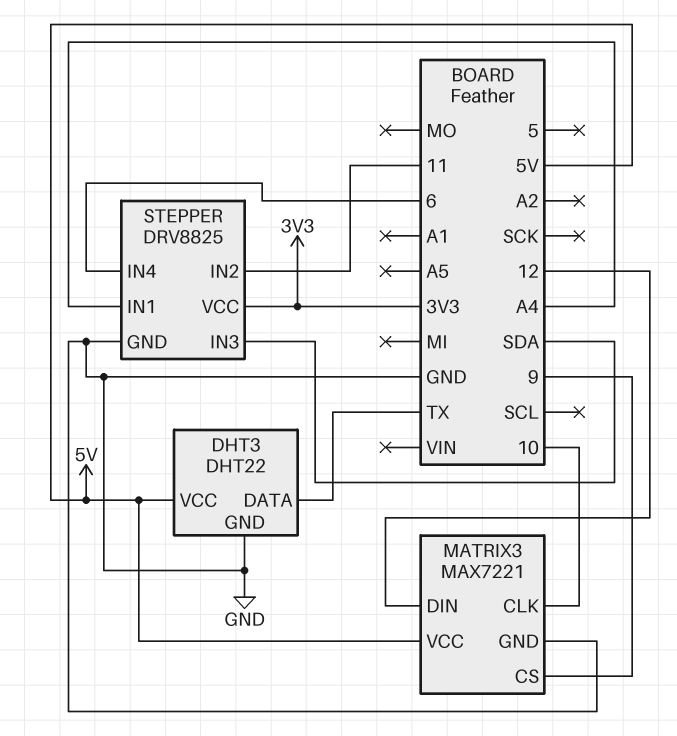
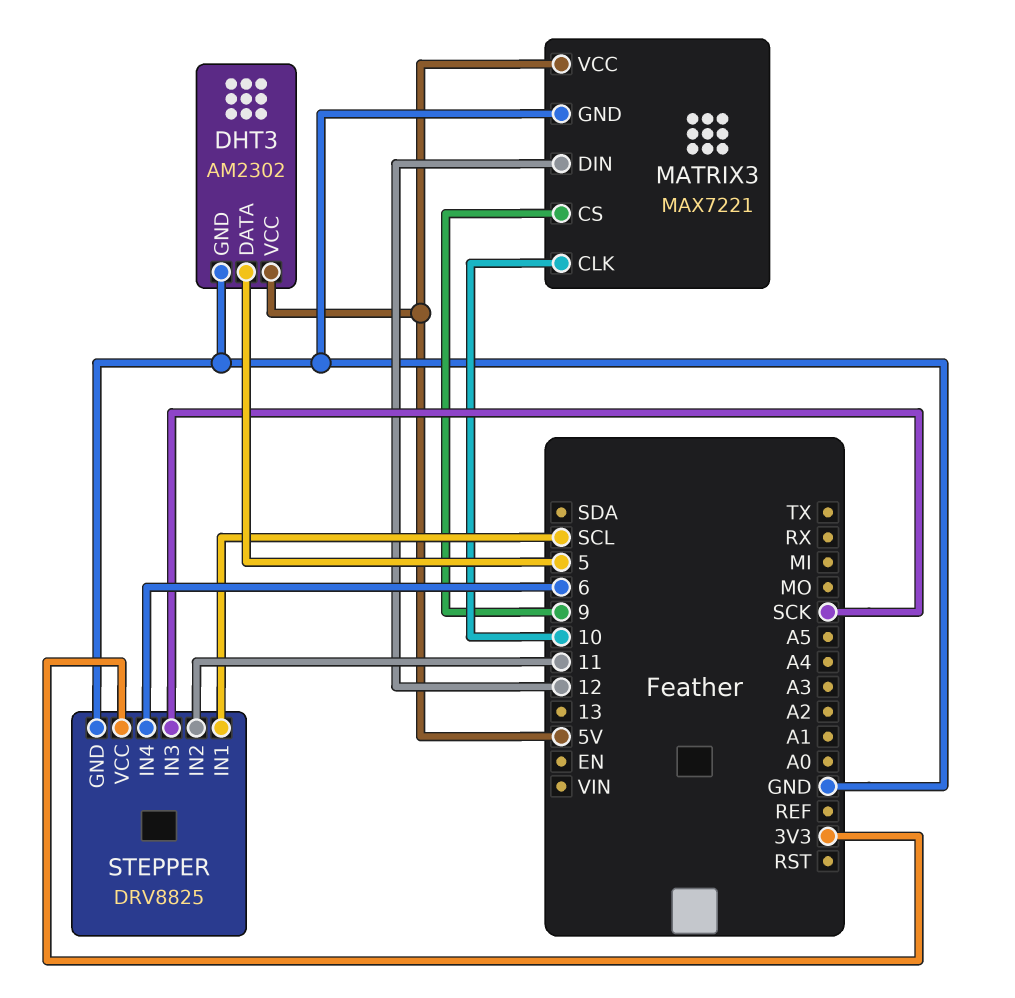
DHT3: DHT22 -> AM2302
DHT3 pin DATA: TX -> 5
STEPPER pin IN1: A4 -> SCL
STEPPER pin IN3: SDA -> SCK

